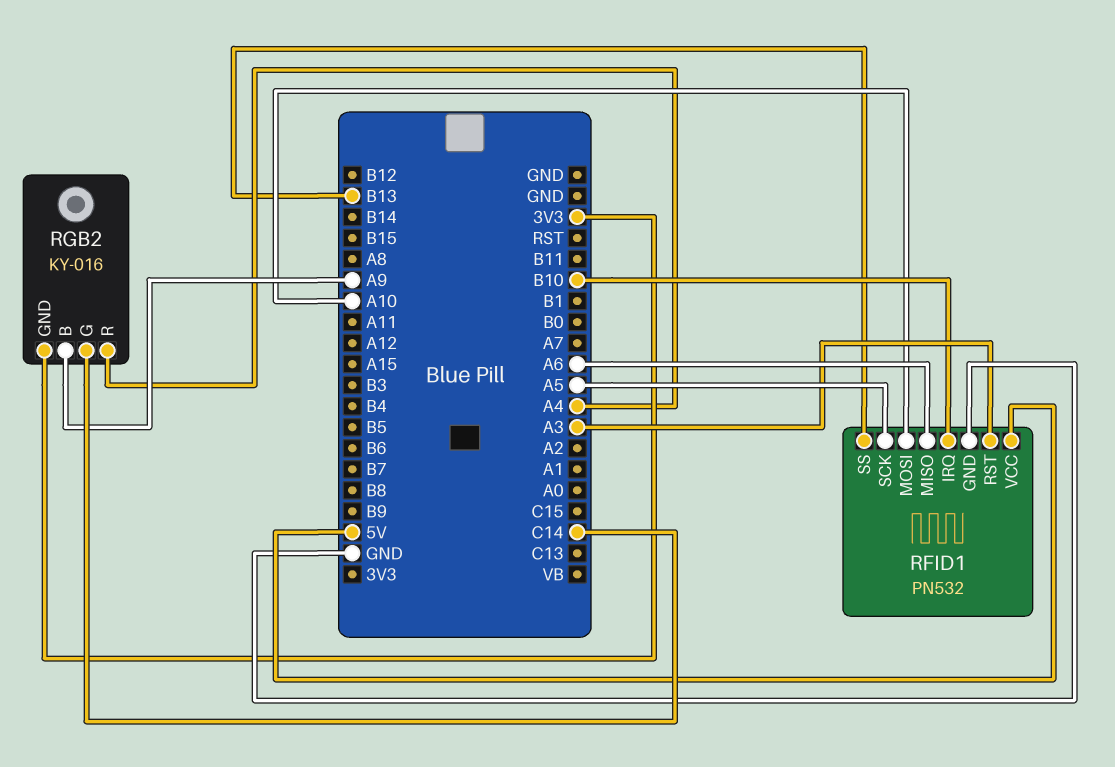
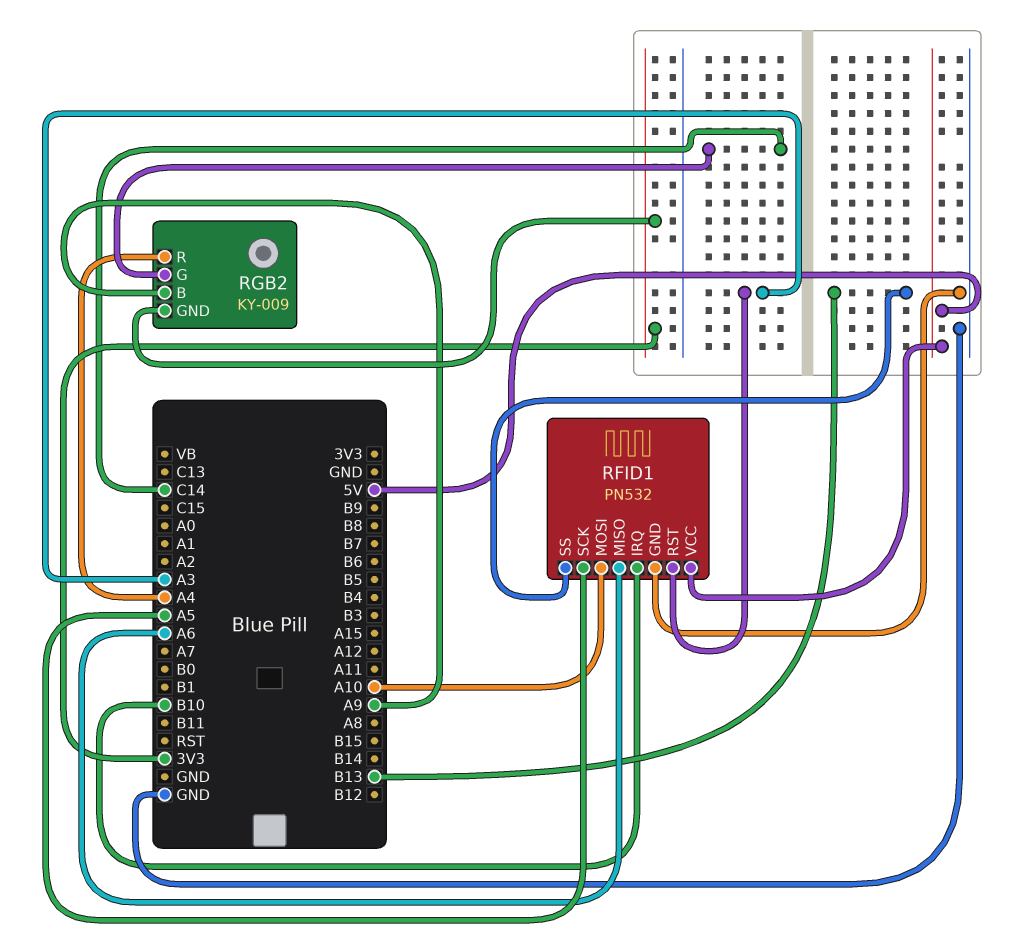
RGB2: KY-016 -> KY-009

